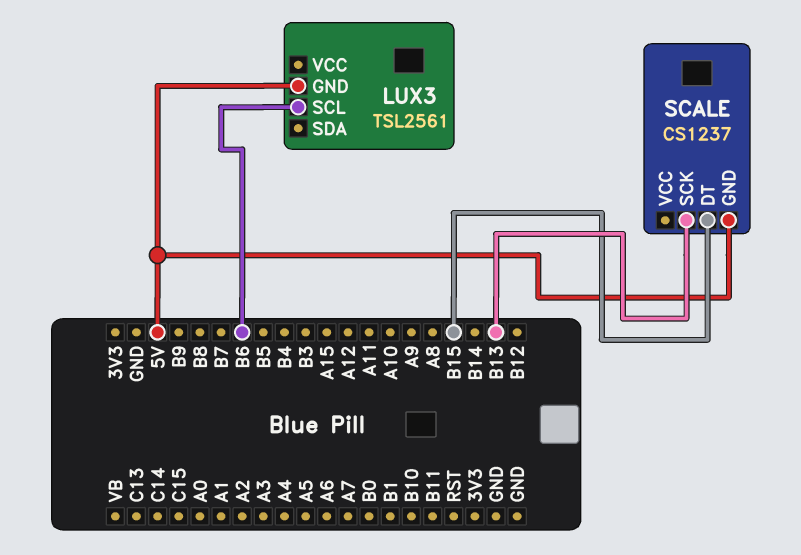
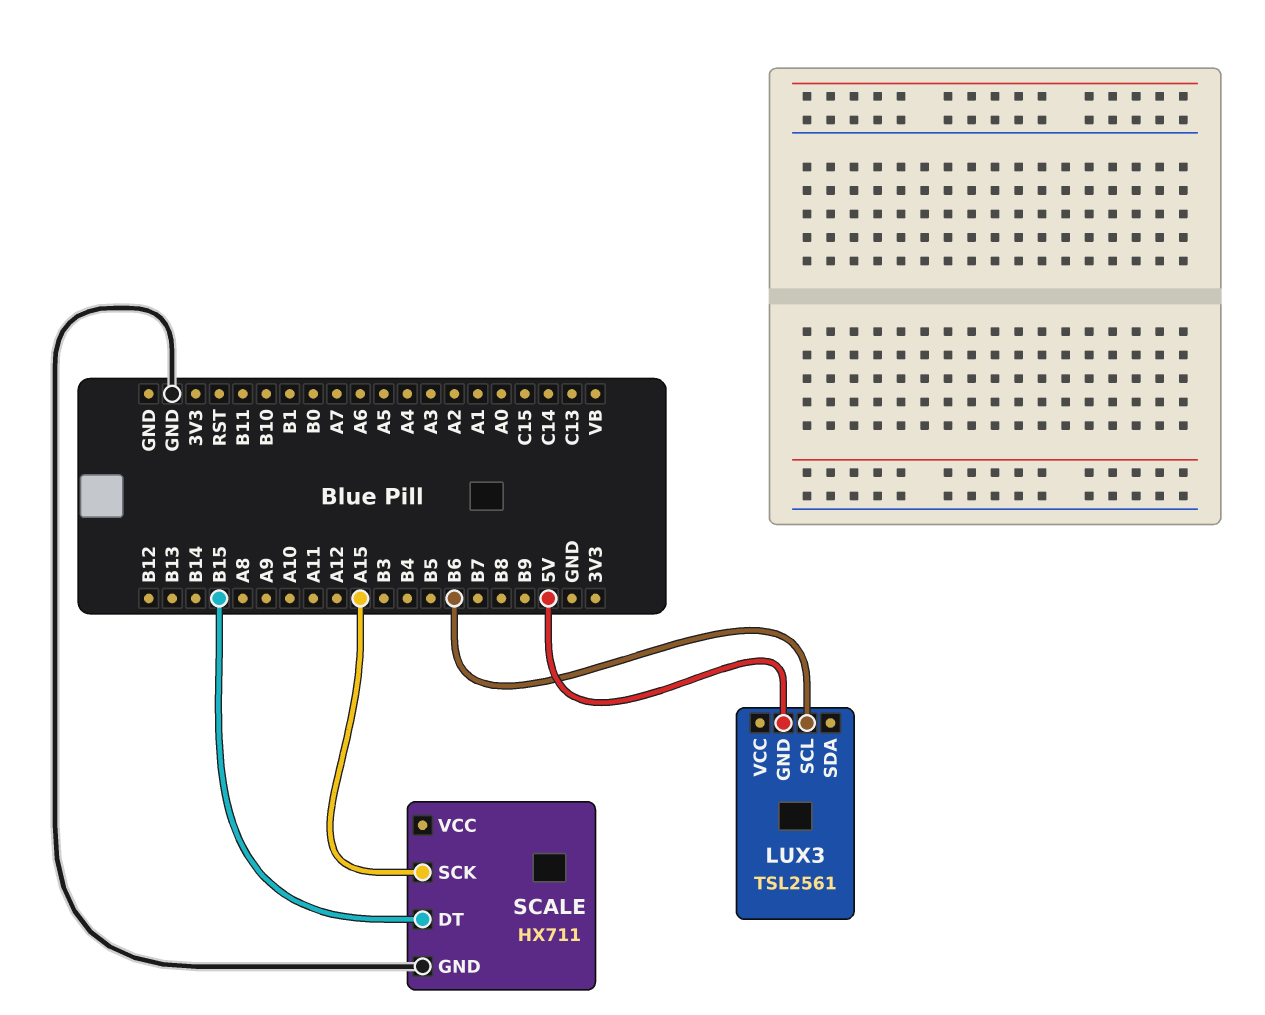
SCALE: CS1237 -> HX711
SCALE pin GND: 5V -> GND
SCALE pin SCK: B13 -> A15

